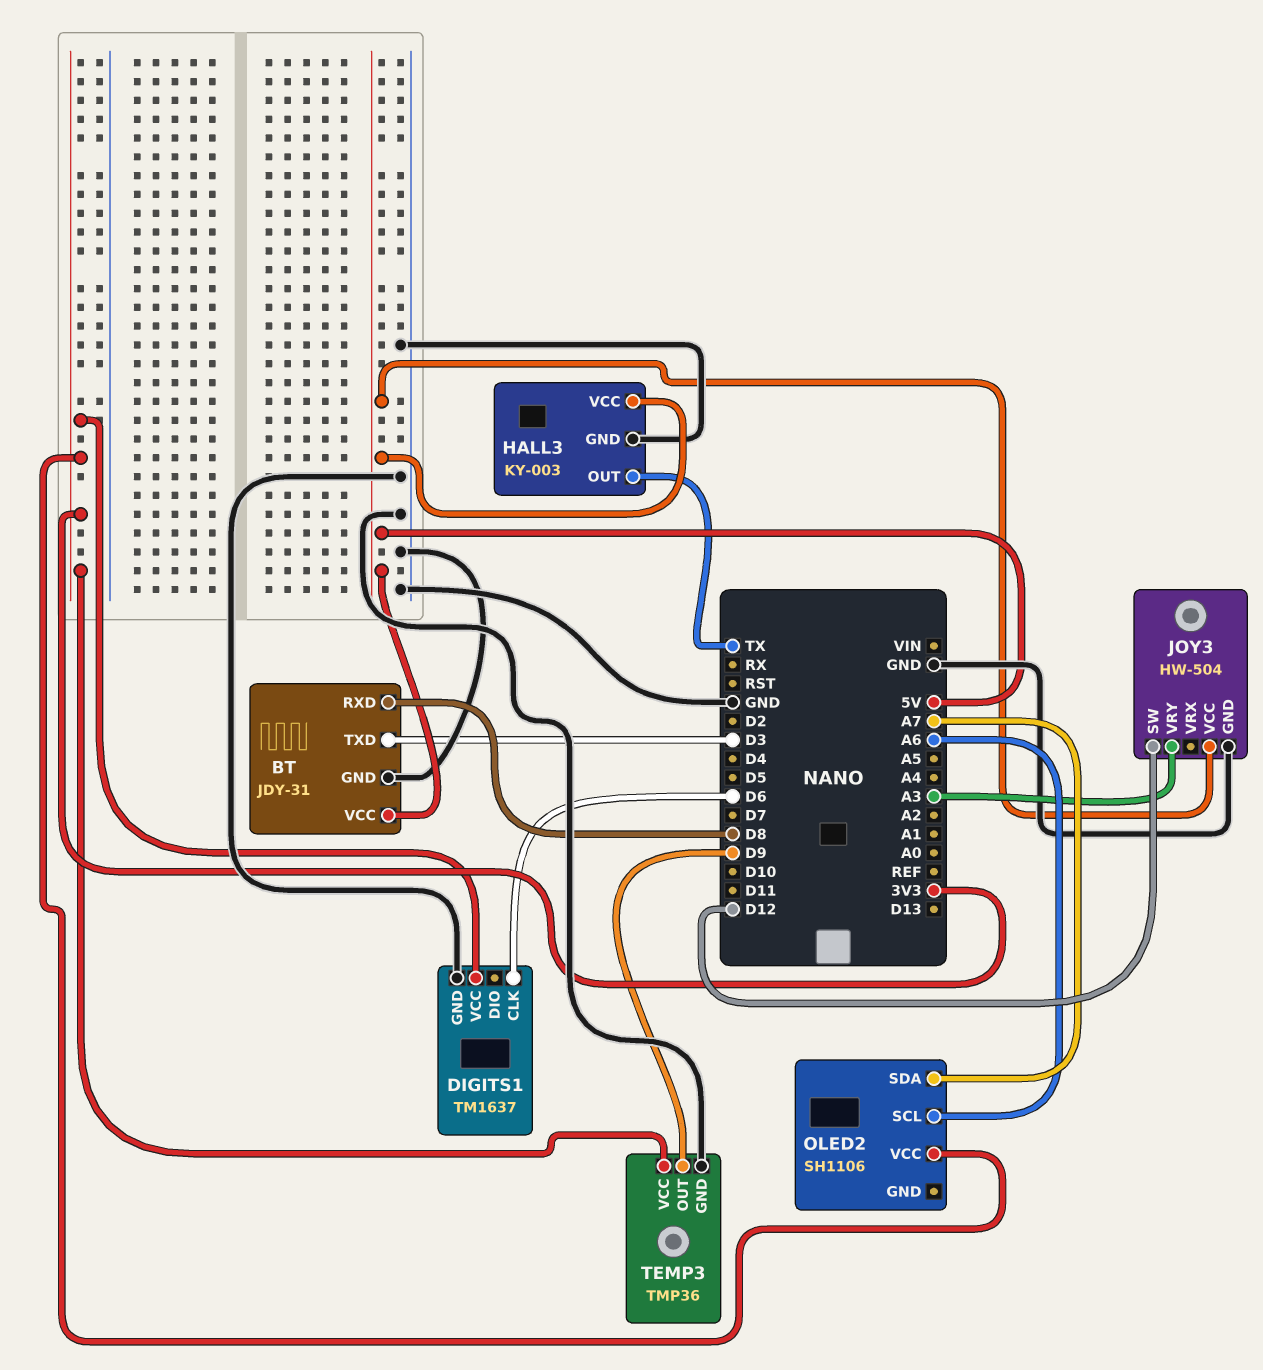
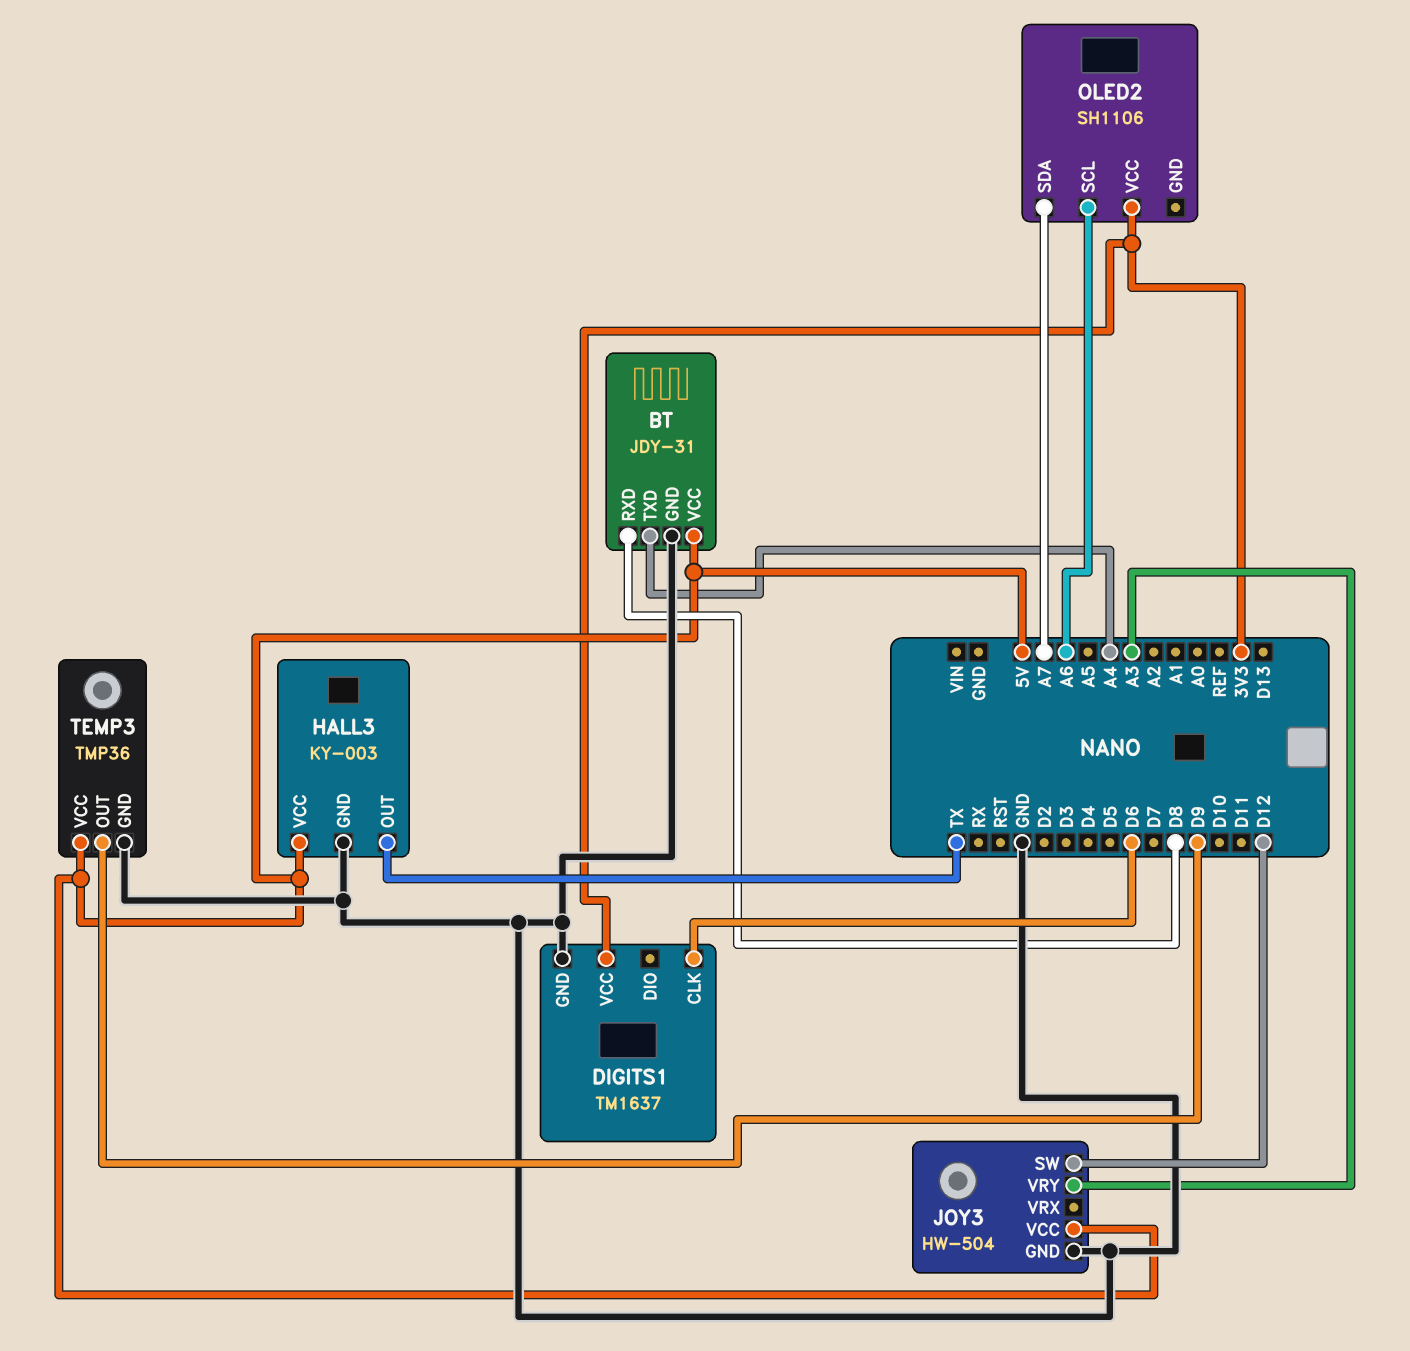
BT pin TXD: D3 -> A4
TEMP3 pin VCC: 3V3 -> 5V

